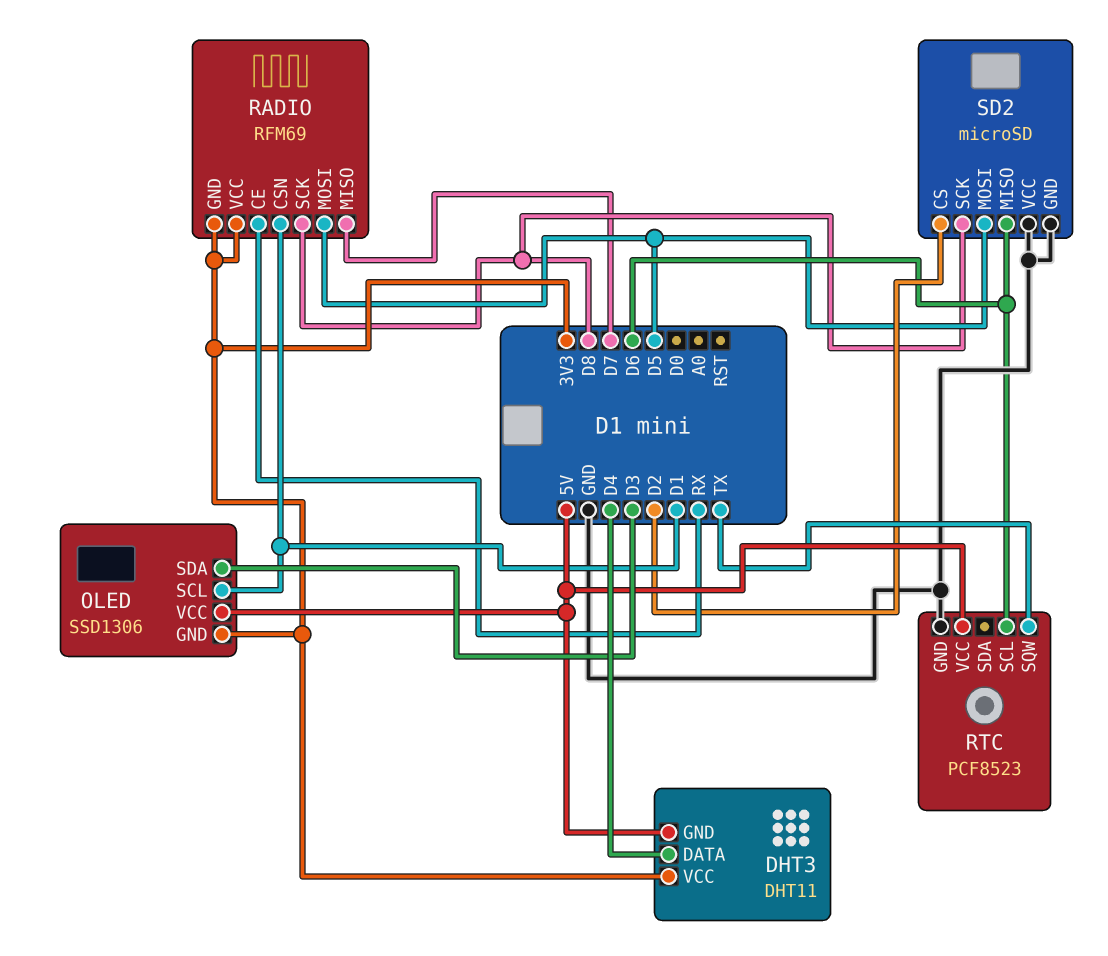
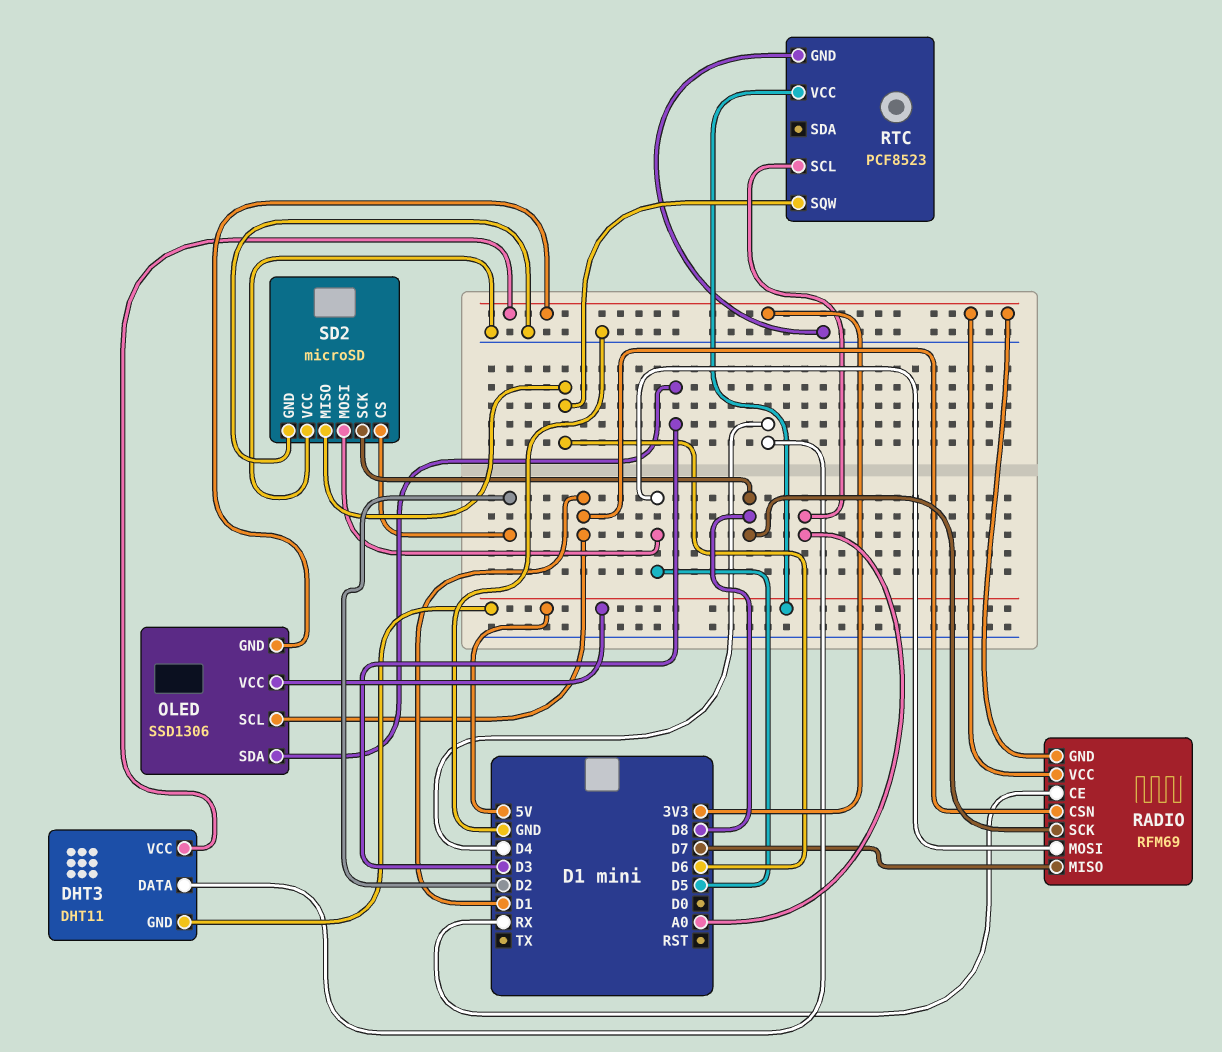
RTC pin SCL: D6 -> A0
RTC pin SQW: TX -> D6

